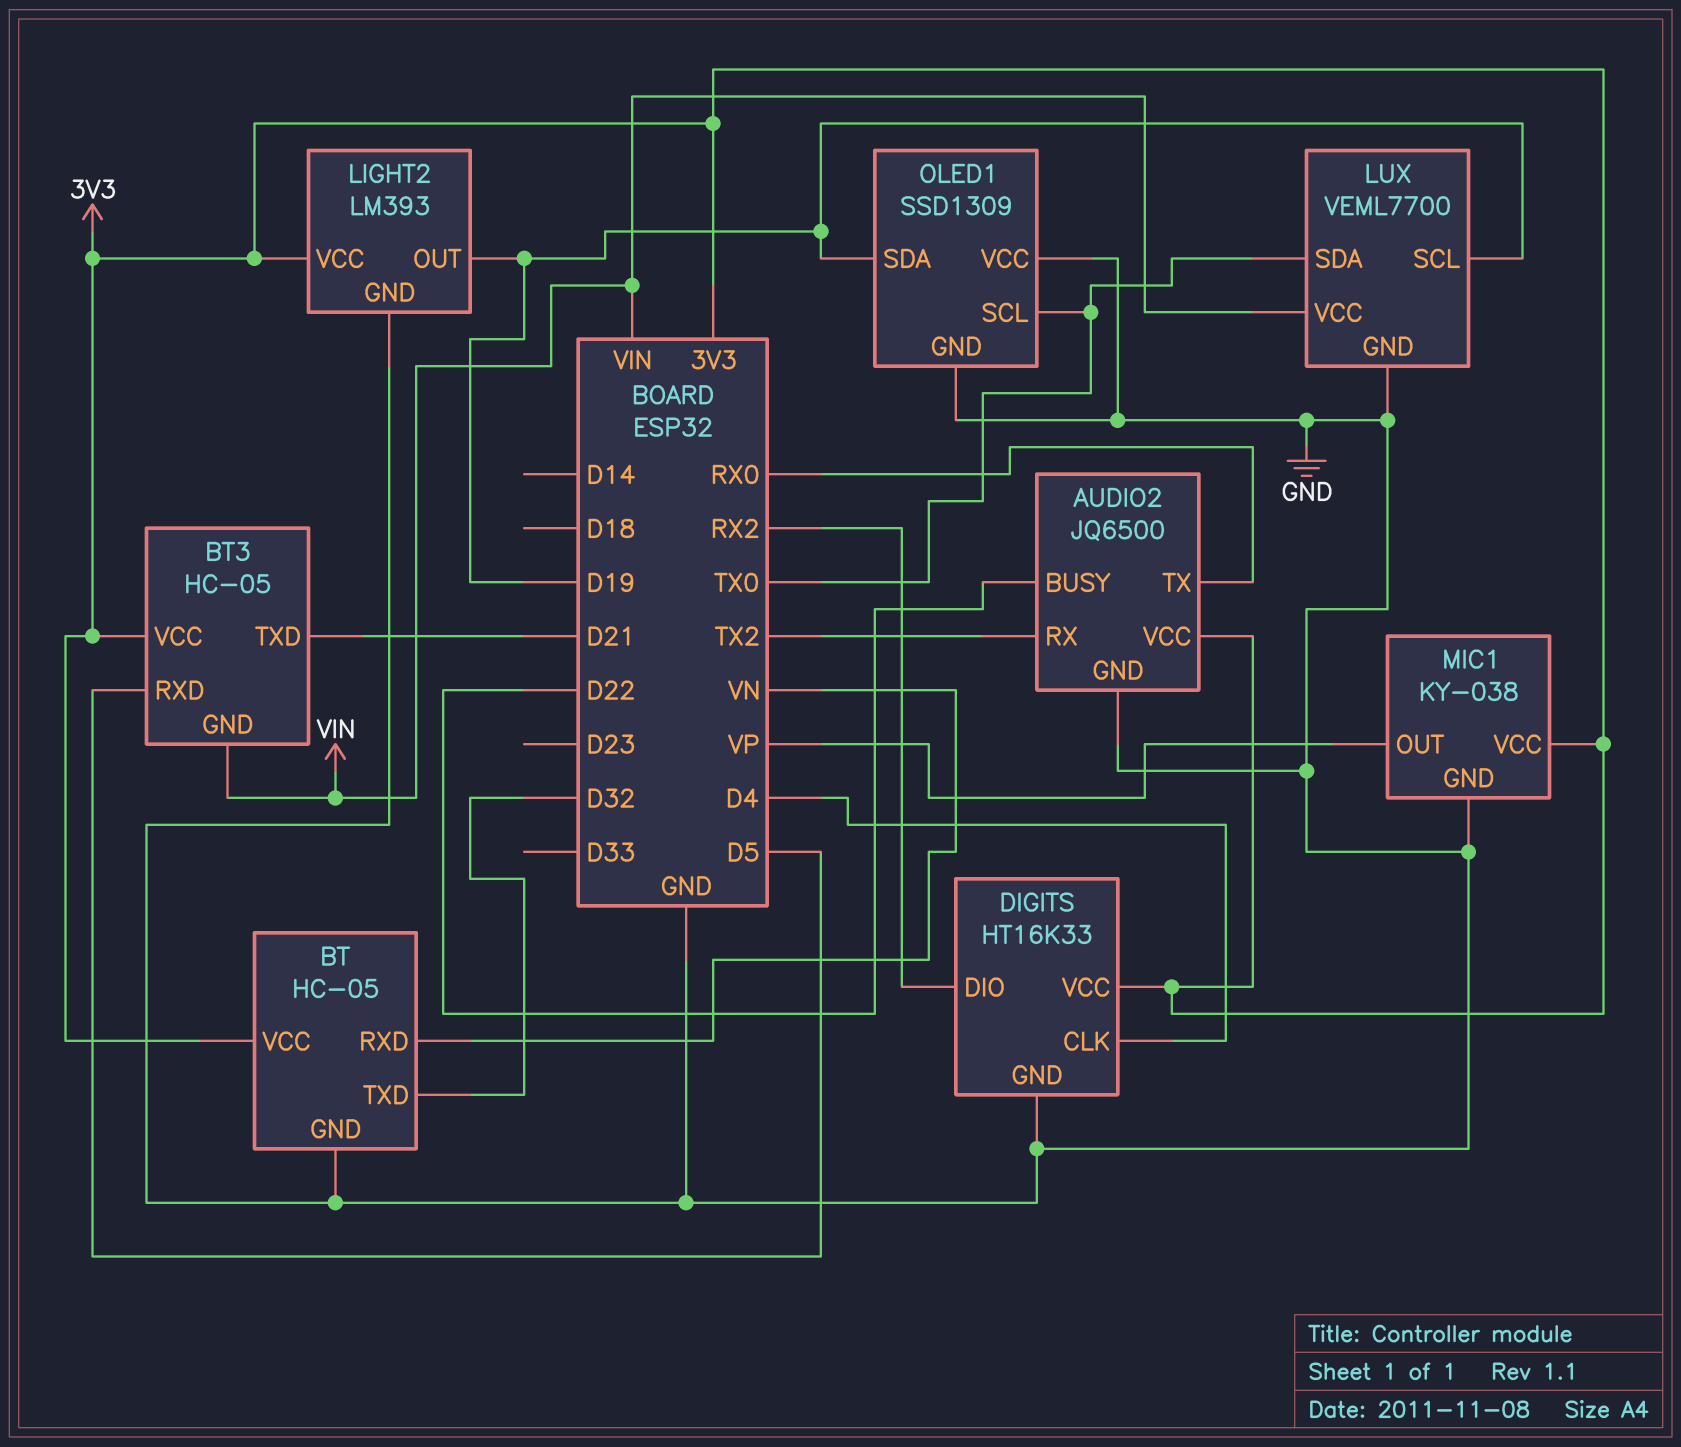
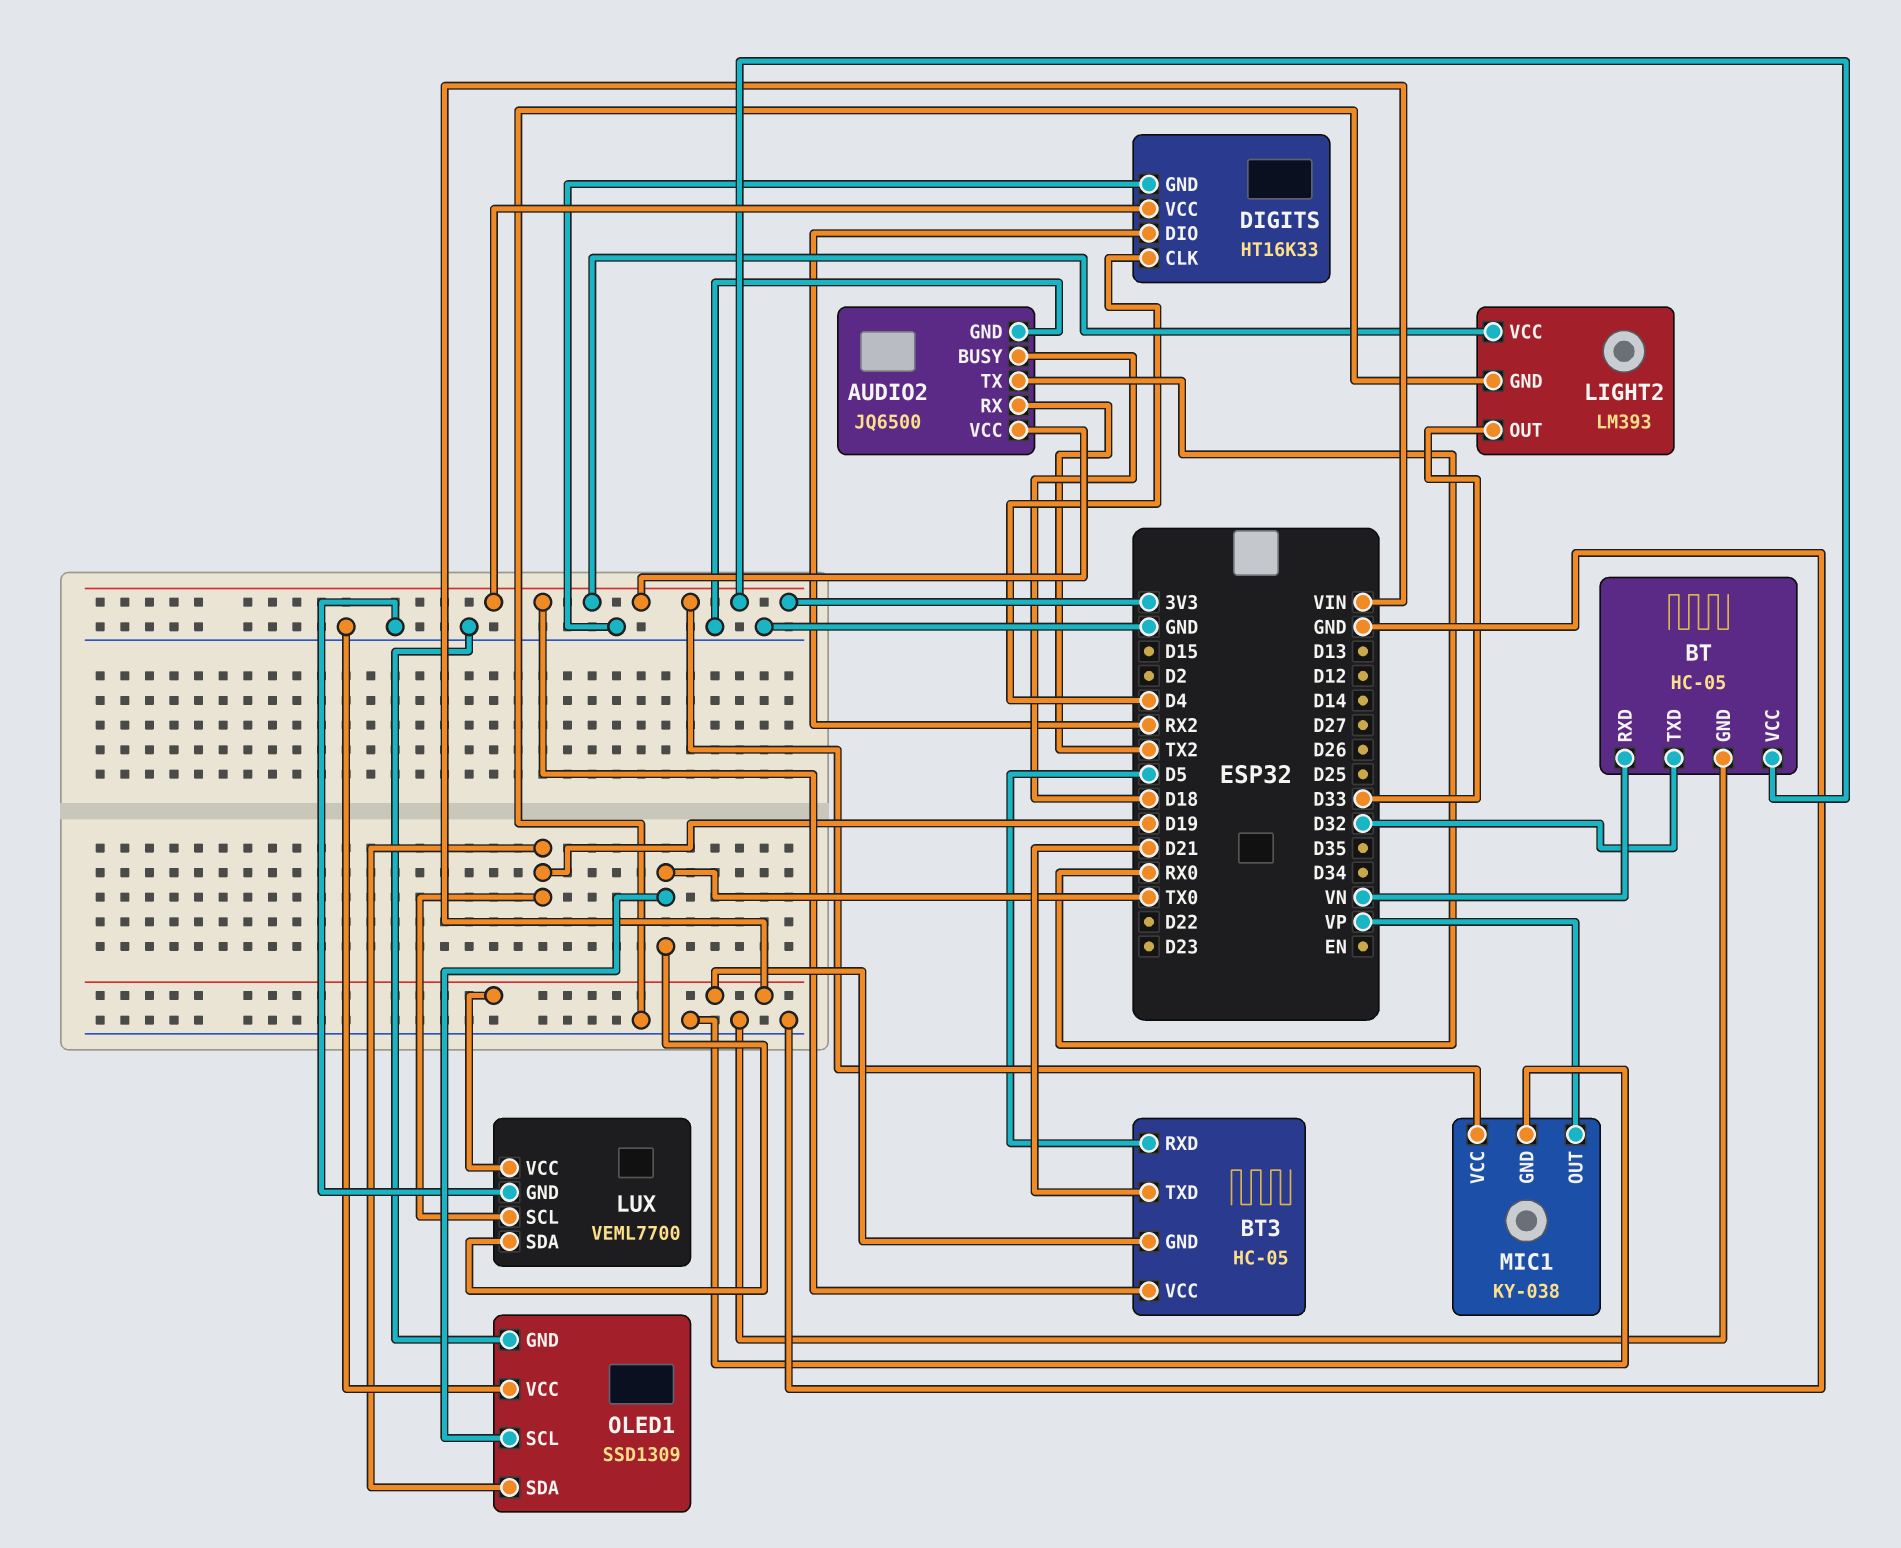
AUDIO2 pin BUSY: D22 -> D18
LIGHT2 pin OUT: D19 -> D33

